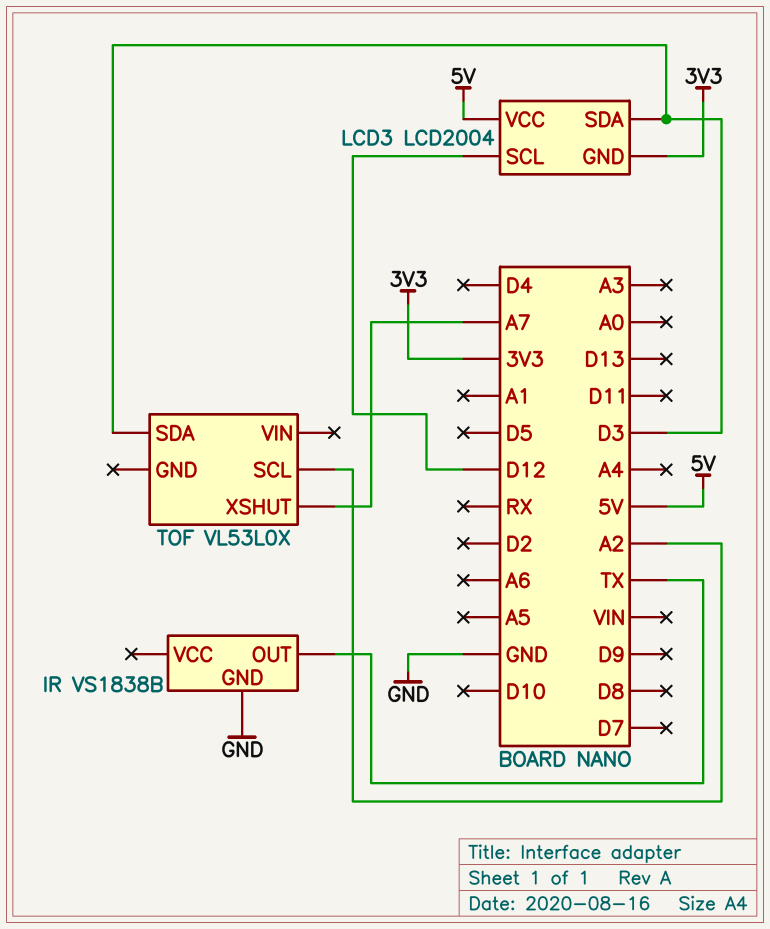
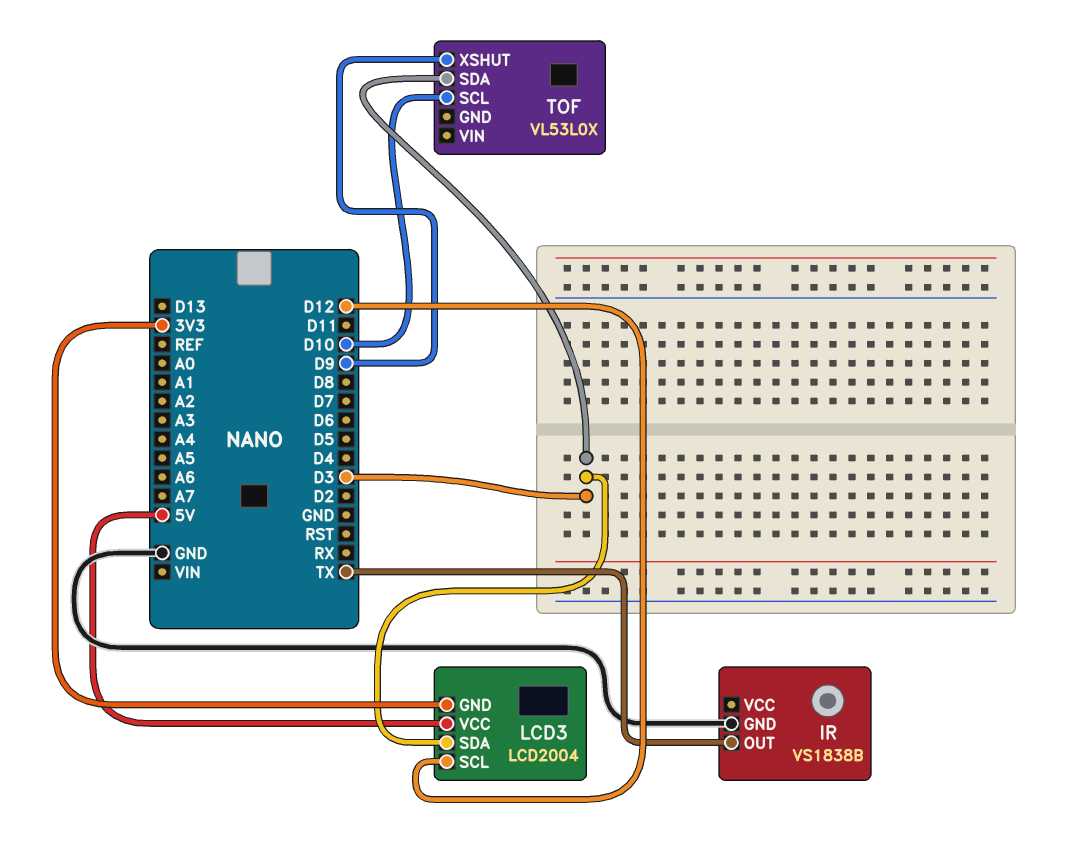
TOF pin SCL: A2 -> D10
TOF pin XSHUT: A7 -> D9

